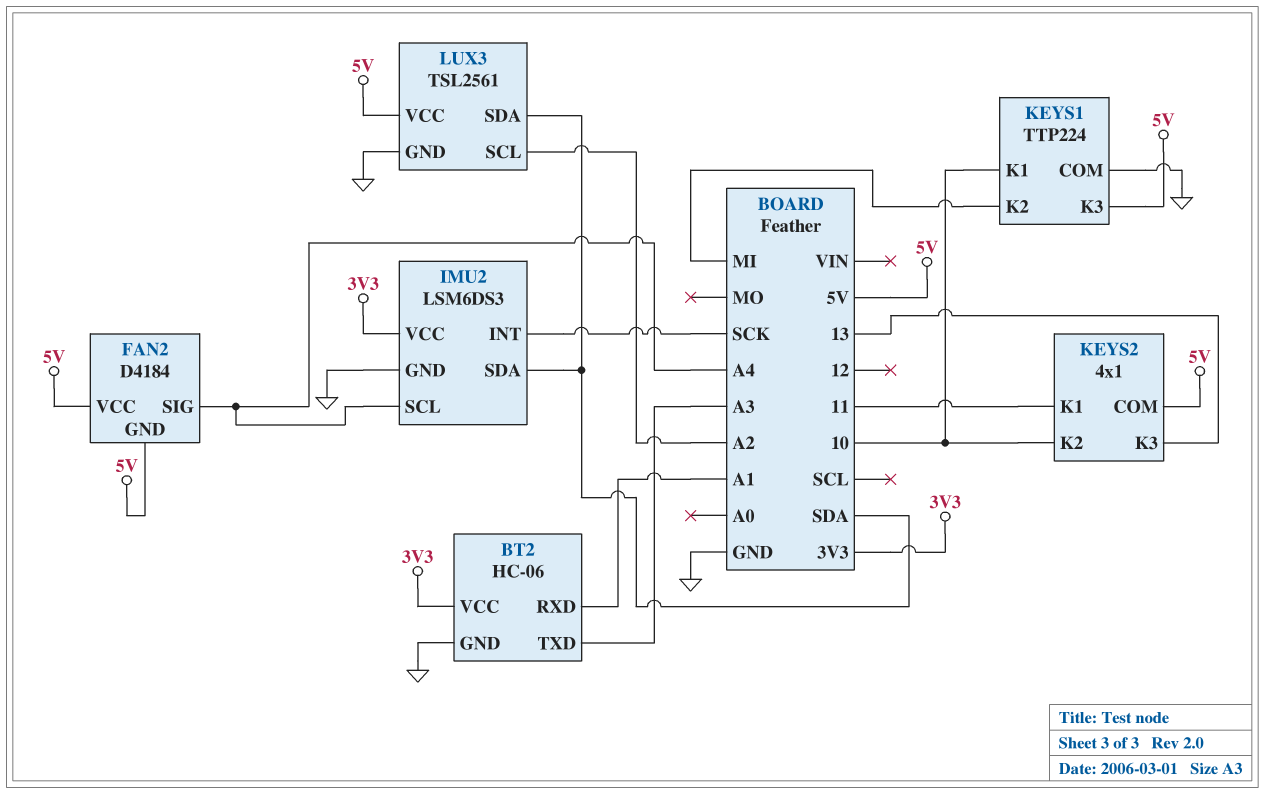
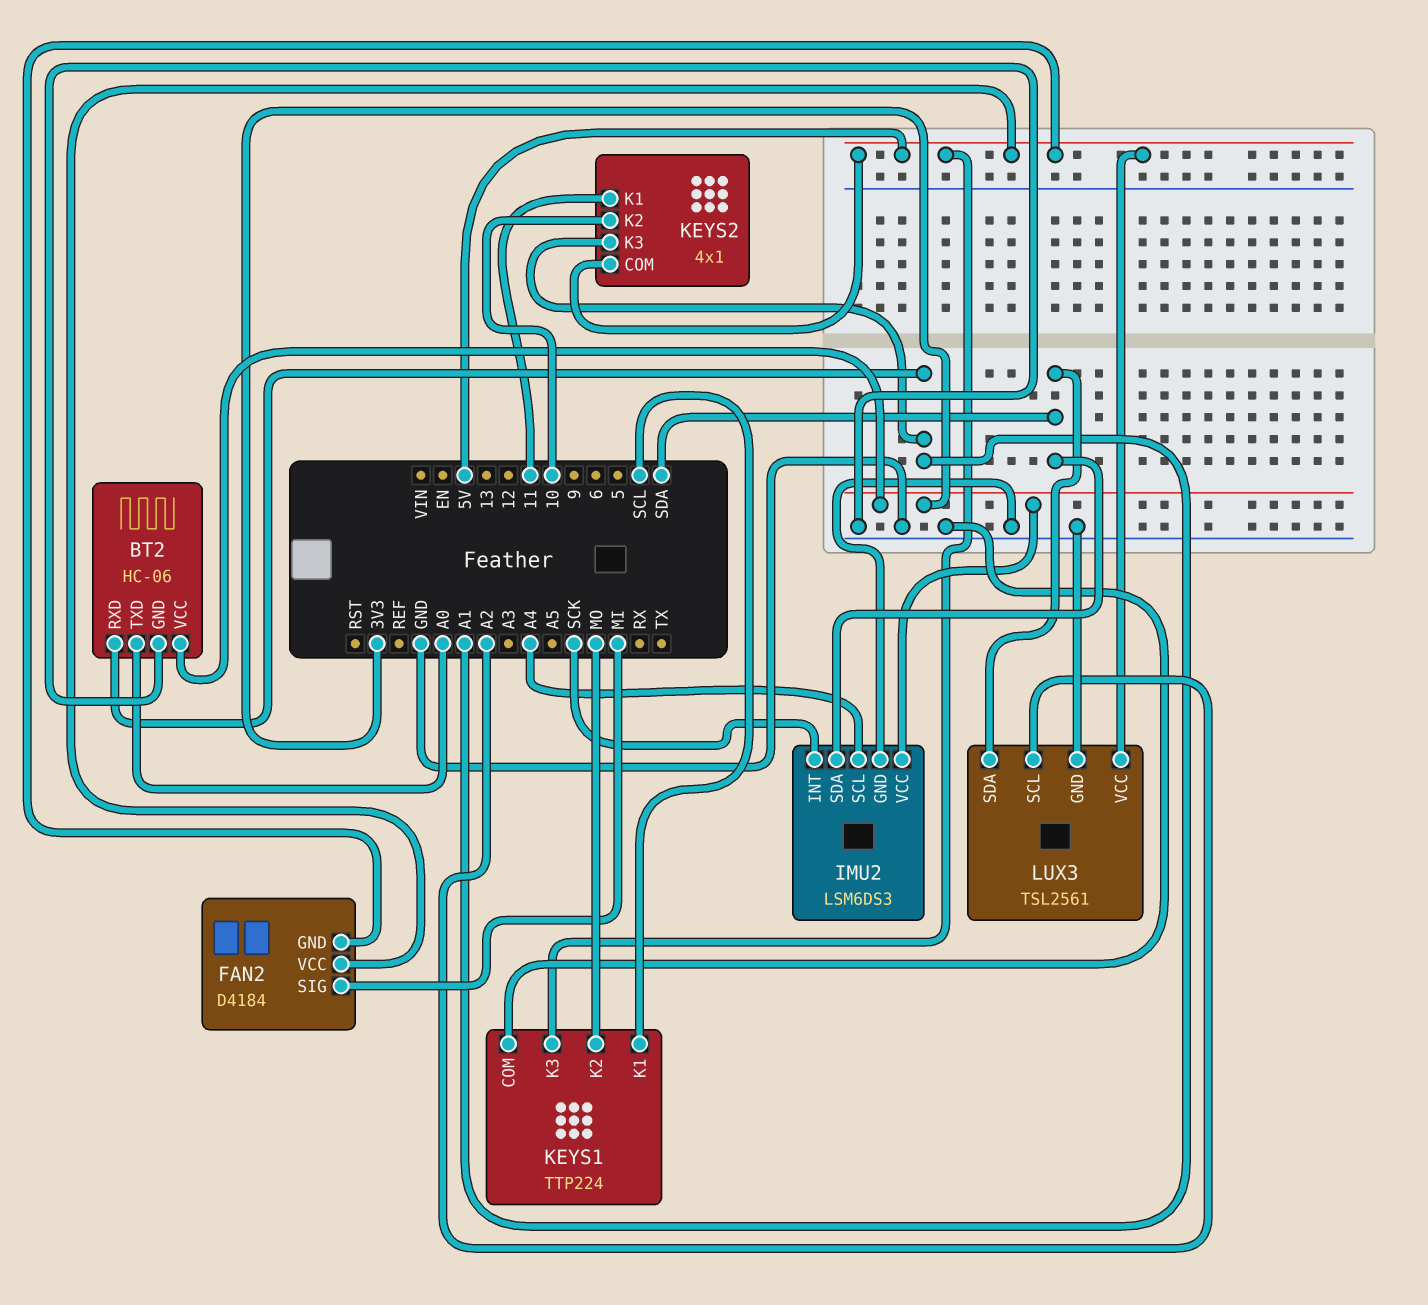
BT2 pin TXD: A3 -> A0
FAN2 pin SIG: A4 -> MI
KEYS1 pin K1: 10 -> SCL
KEYS1 pin K2: MI -> MO
KEYS2 pin K3: 13 -> A1

